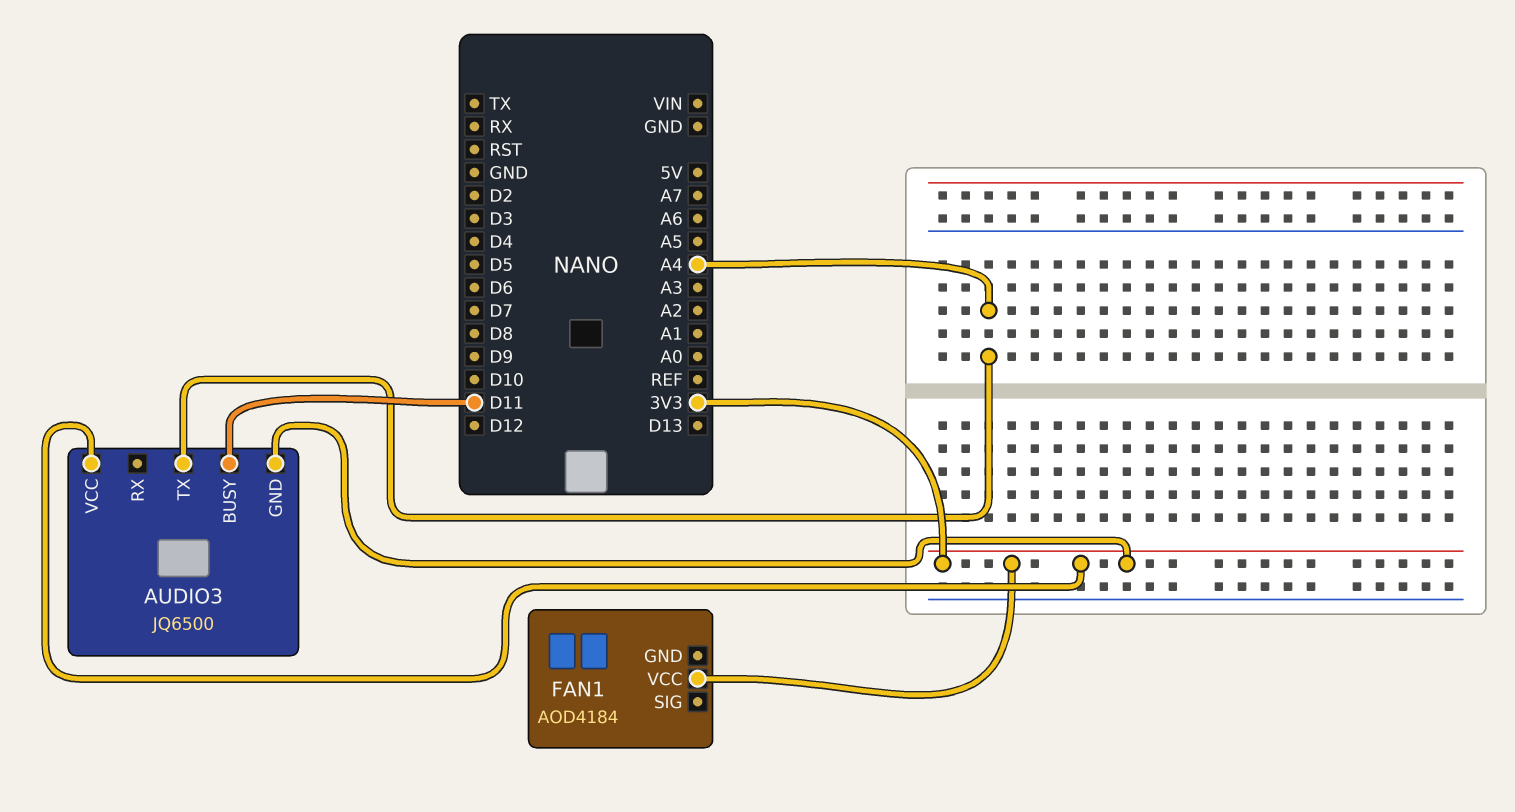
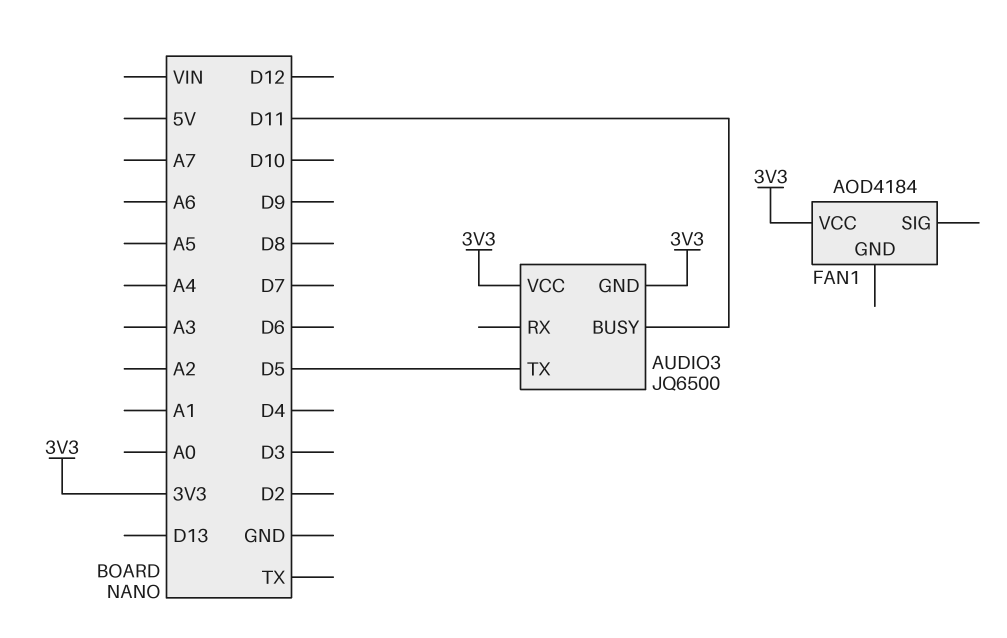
AUDIO3 pin TX: A4 -> D5

